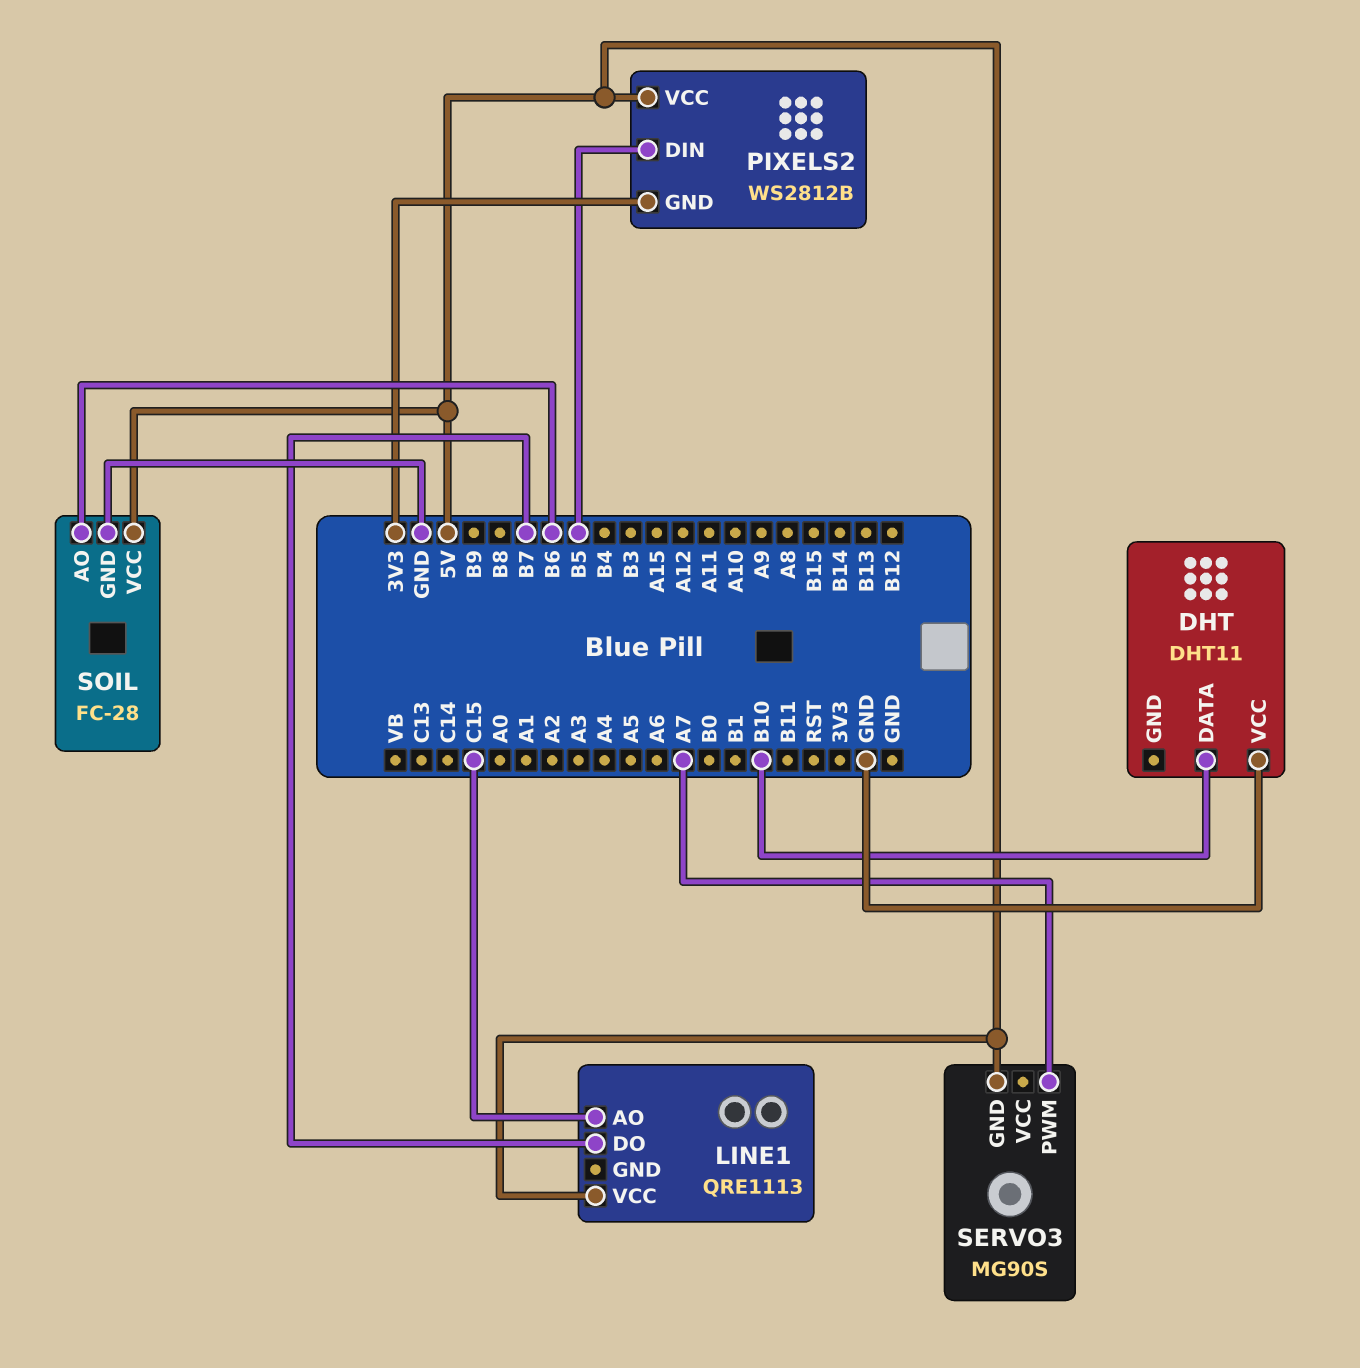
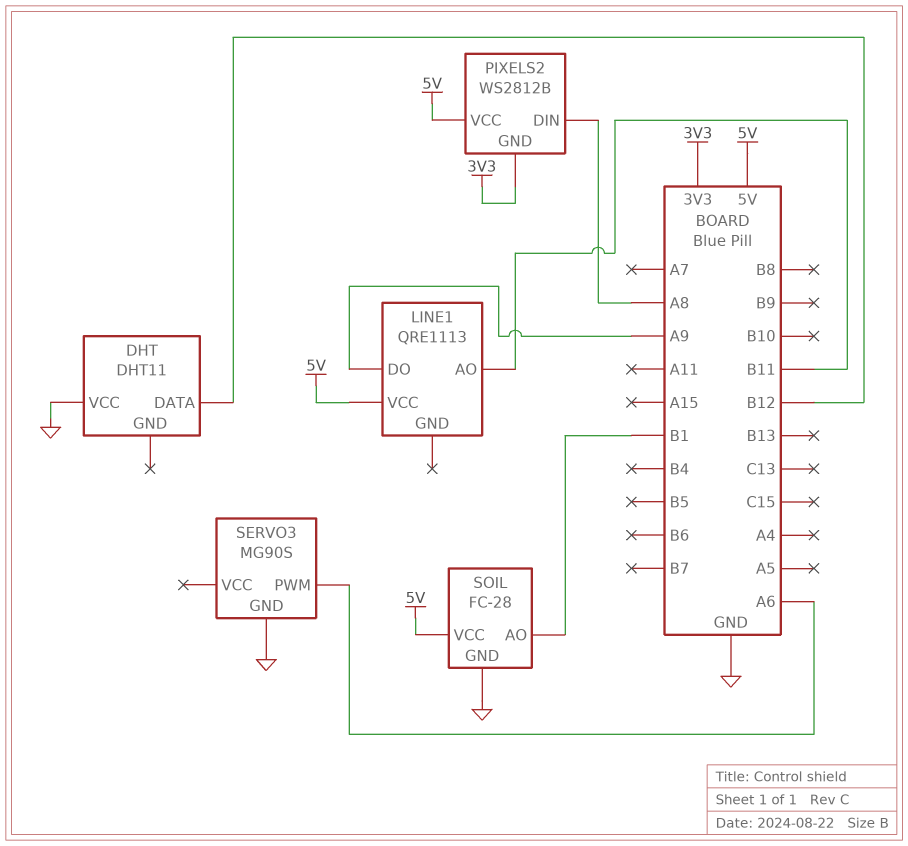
DHT pin DATA: B10 -> B12
LINE1 pin AO: C15 -> B11
LINE1 pin DO: B7 -> A9
PIXELS2 pin DIN: B5 -> A8
SERVO3 pin GND: 5V -> GND
SERVO3 pin PWM: A7 -> A6
SOIL pin AO: B6 -> B1

